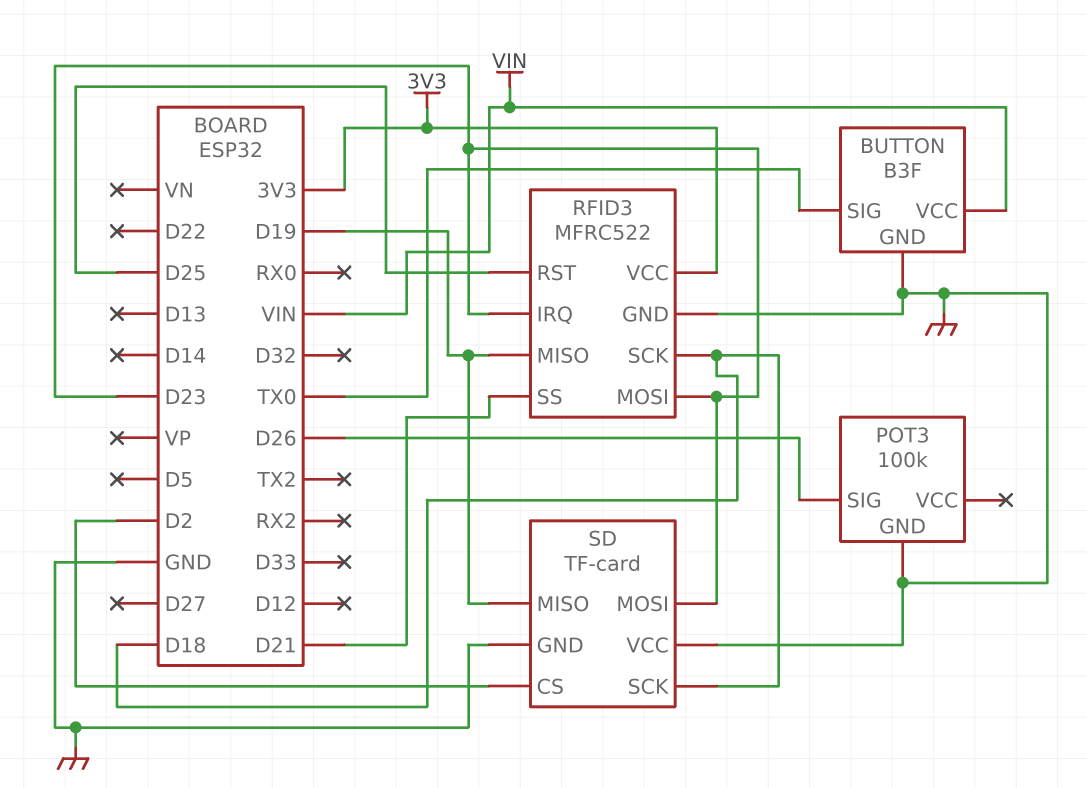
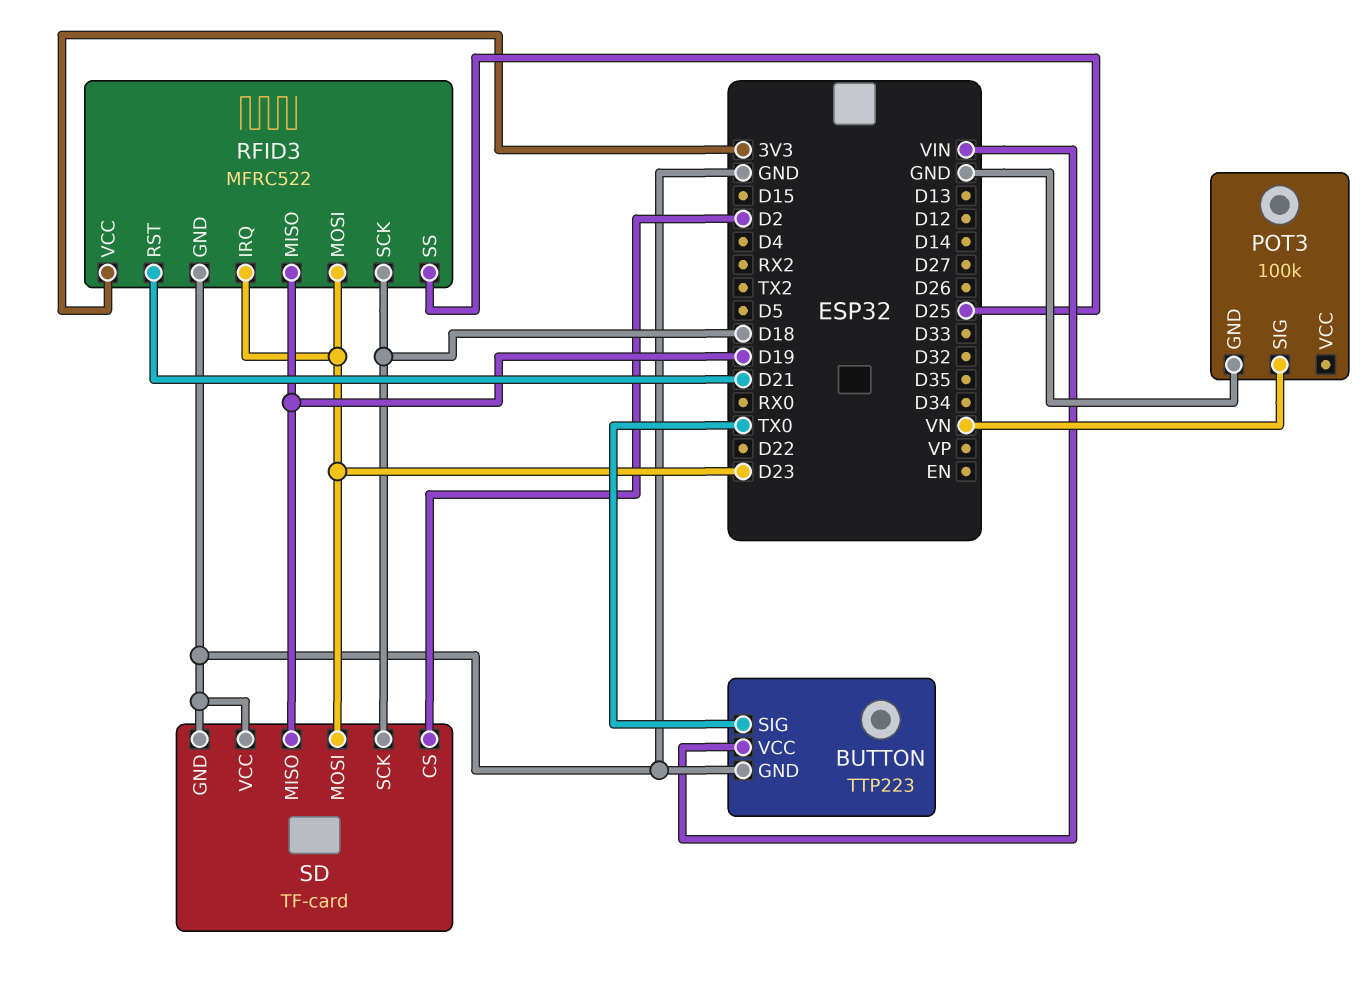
BUTTON: B3F -> TTP223
POT3 pin SIG: D26 -> VN
RFID3 pin RST: D25 -> D21
RFID3 pin SS: D21 -> D25

